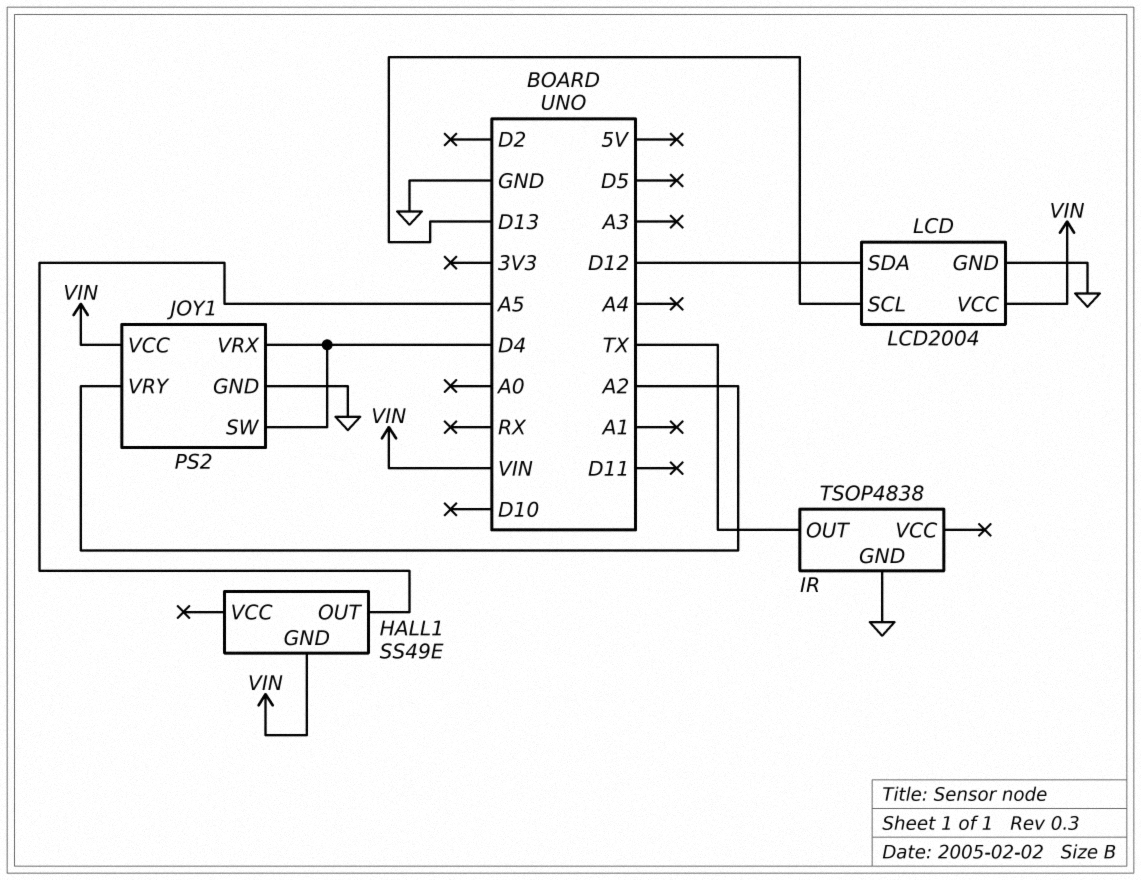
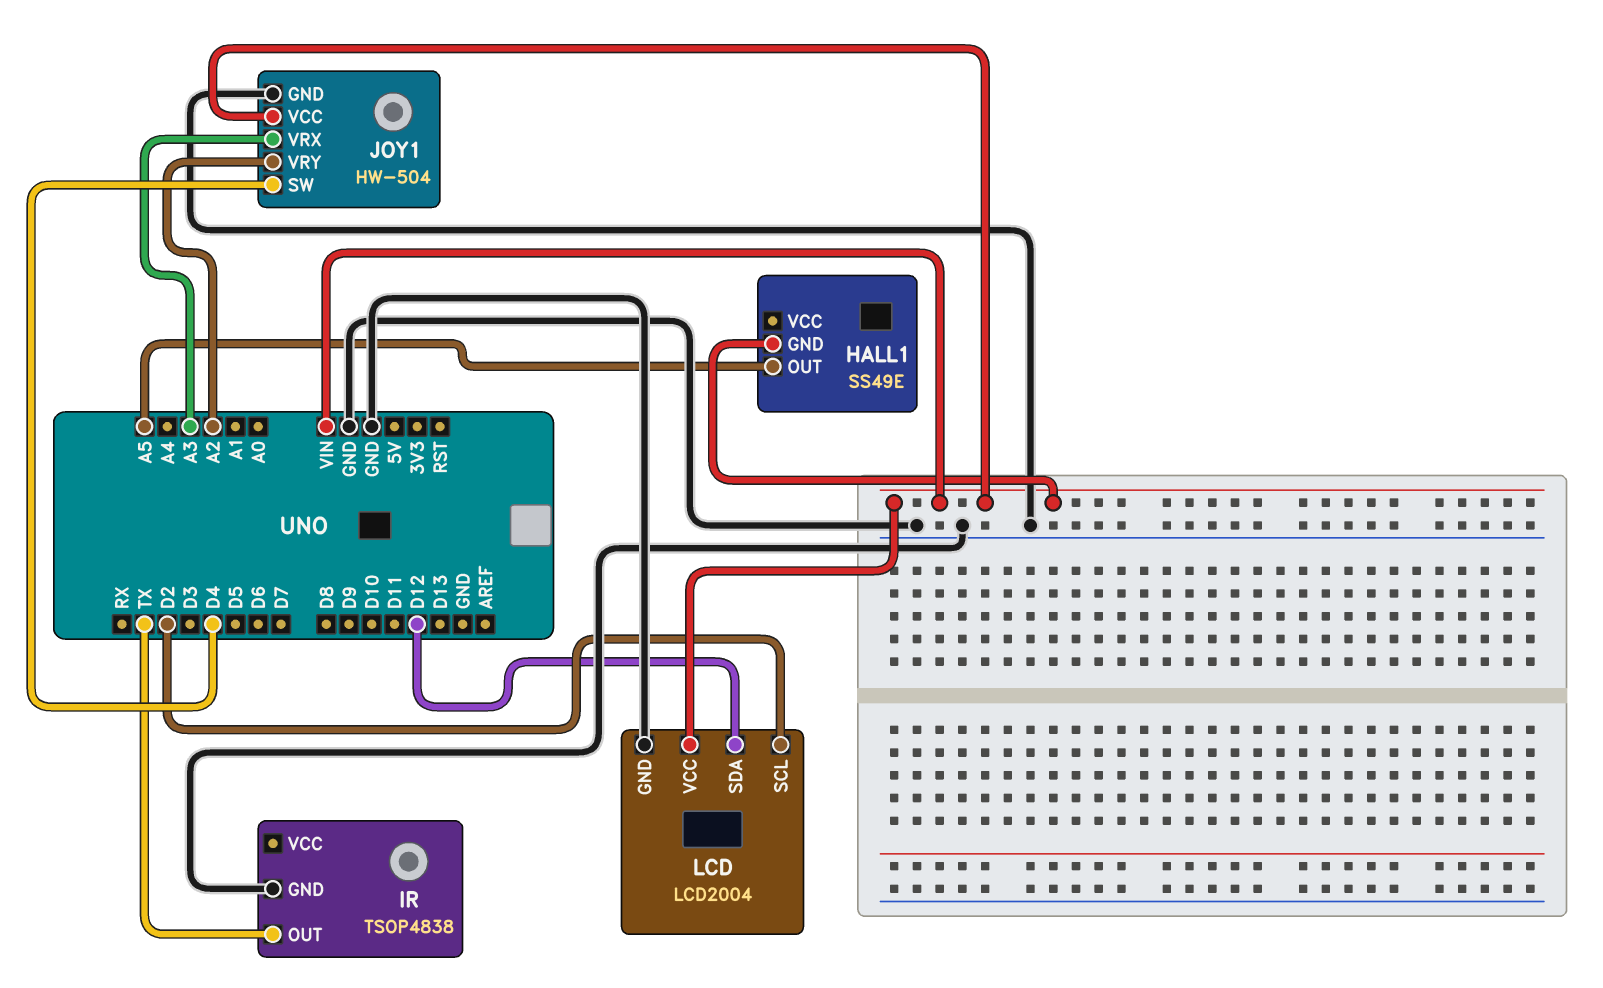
JOY1: PS2 -> HW-504
JOY1 pin VRX: D4 -> A3
LCD pin SCL: D13 -> D2

